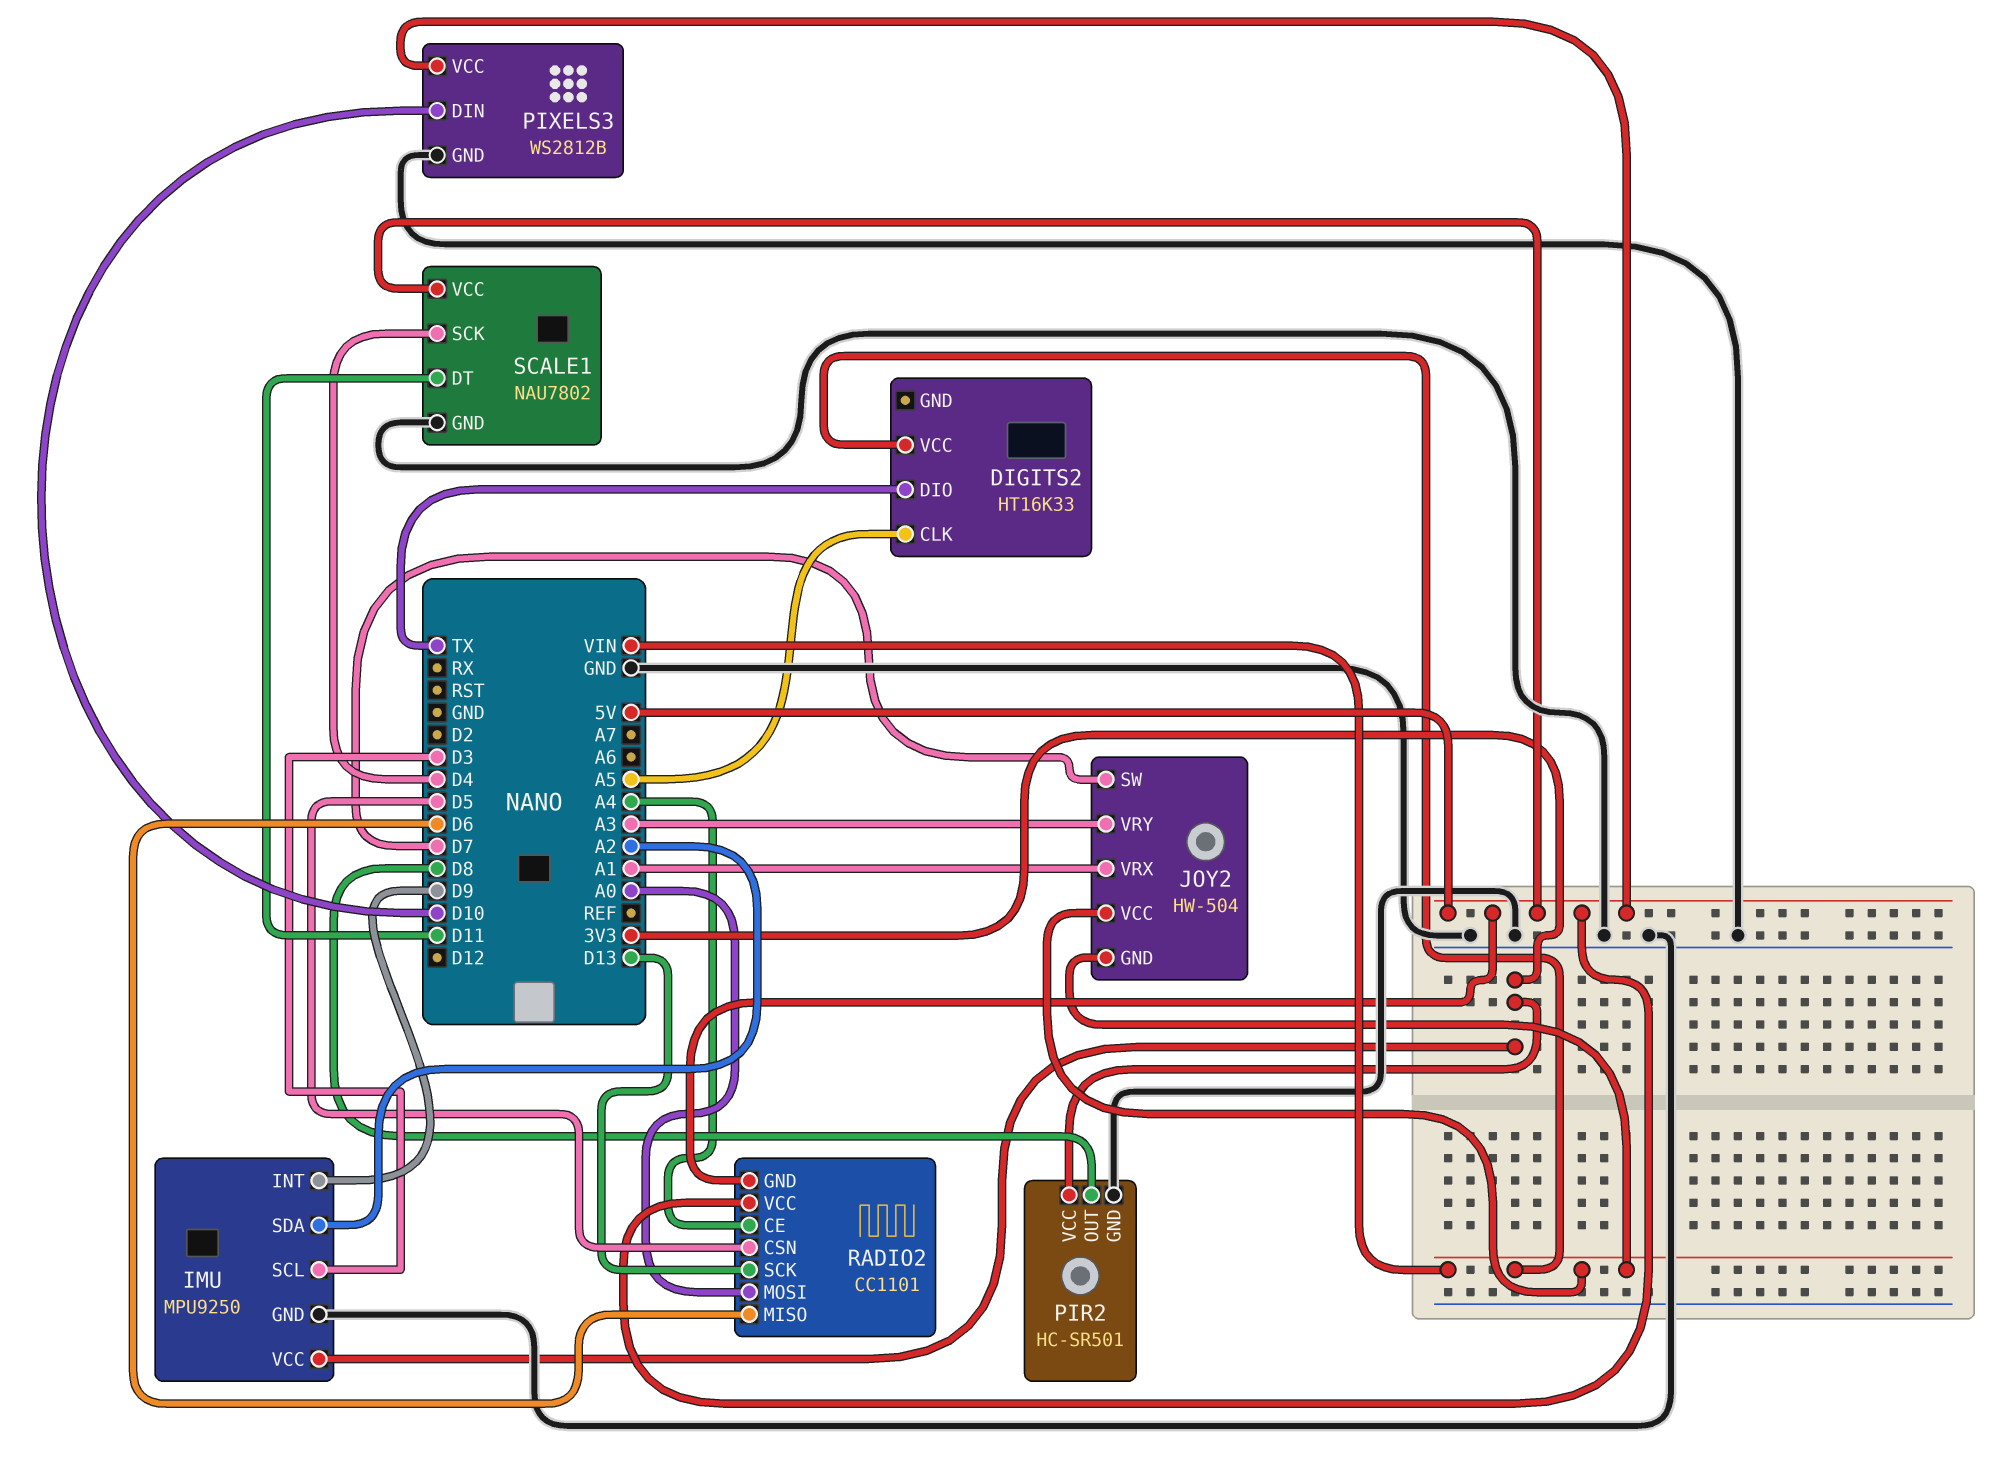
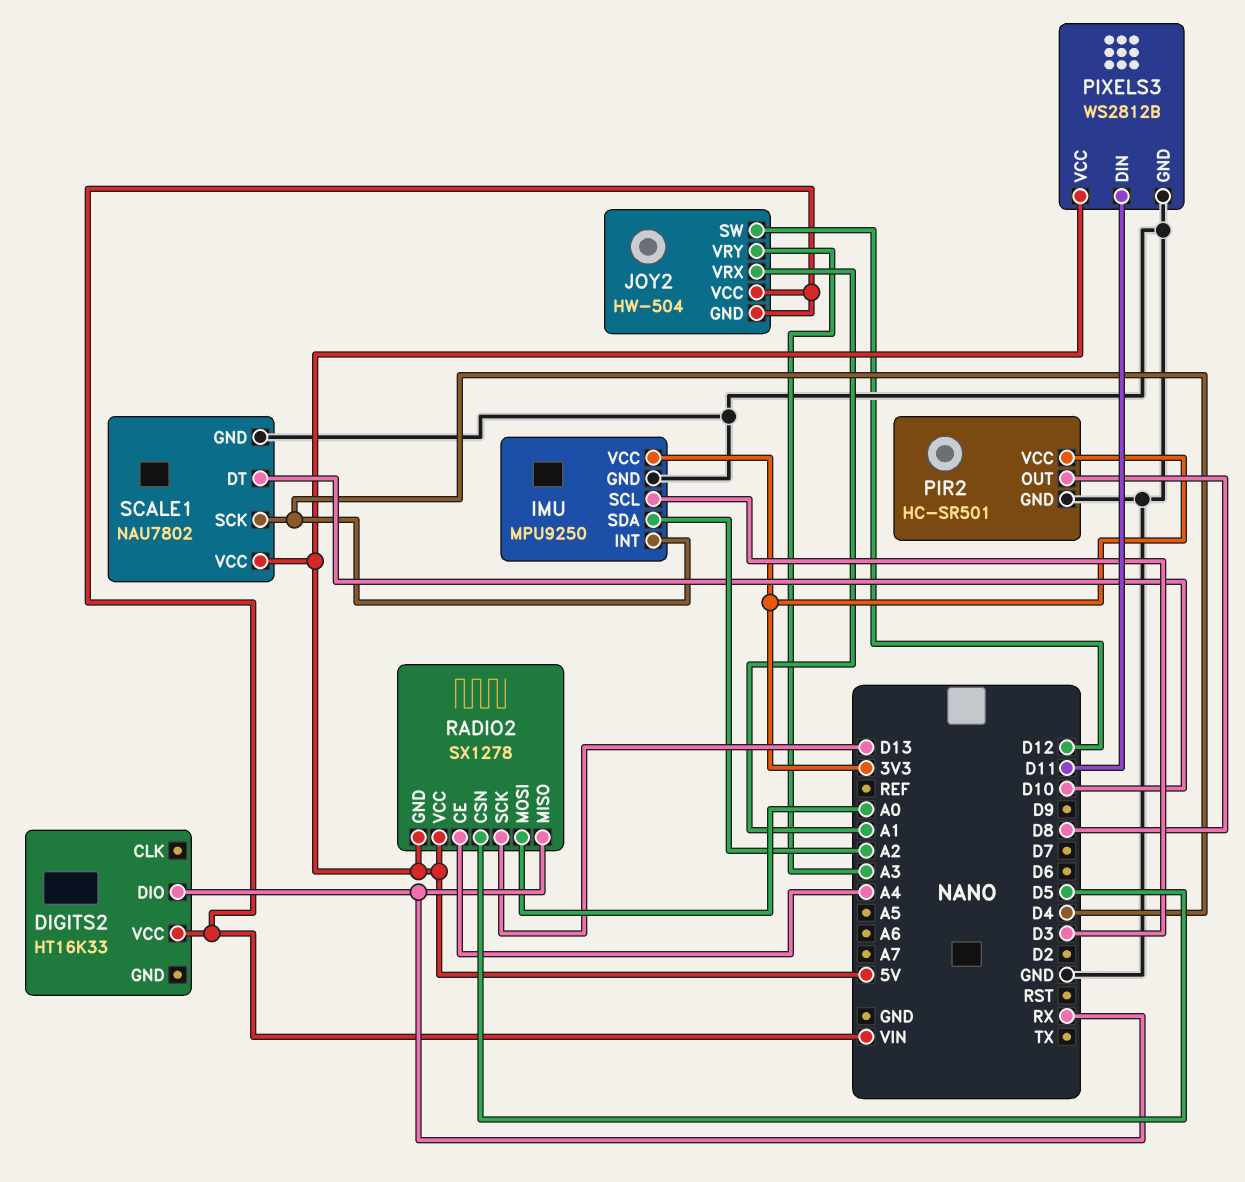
DIGITS2 pin CLK: A5 -> none
DIGITS2 pin DIO: TX -> RX
IMU pin INT: D9 -> D4
JOY2 pin SW: D7 -> D12
PIXELS3 pin DIN: D10 -> D11
RADIO2: CC1101 -> SX1278
RADIO2 pin MISO: D6 -> RX
SCALE1 pin DT: D11 -> D10

